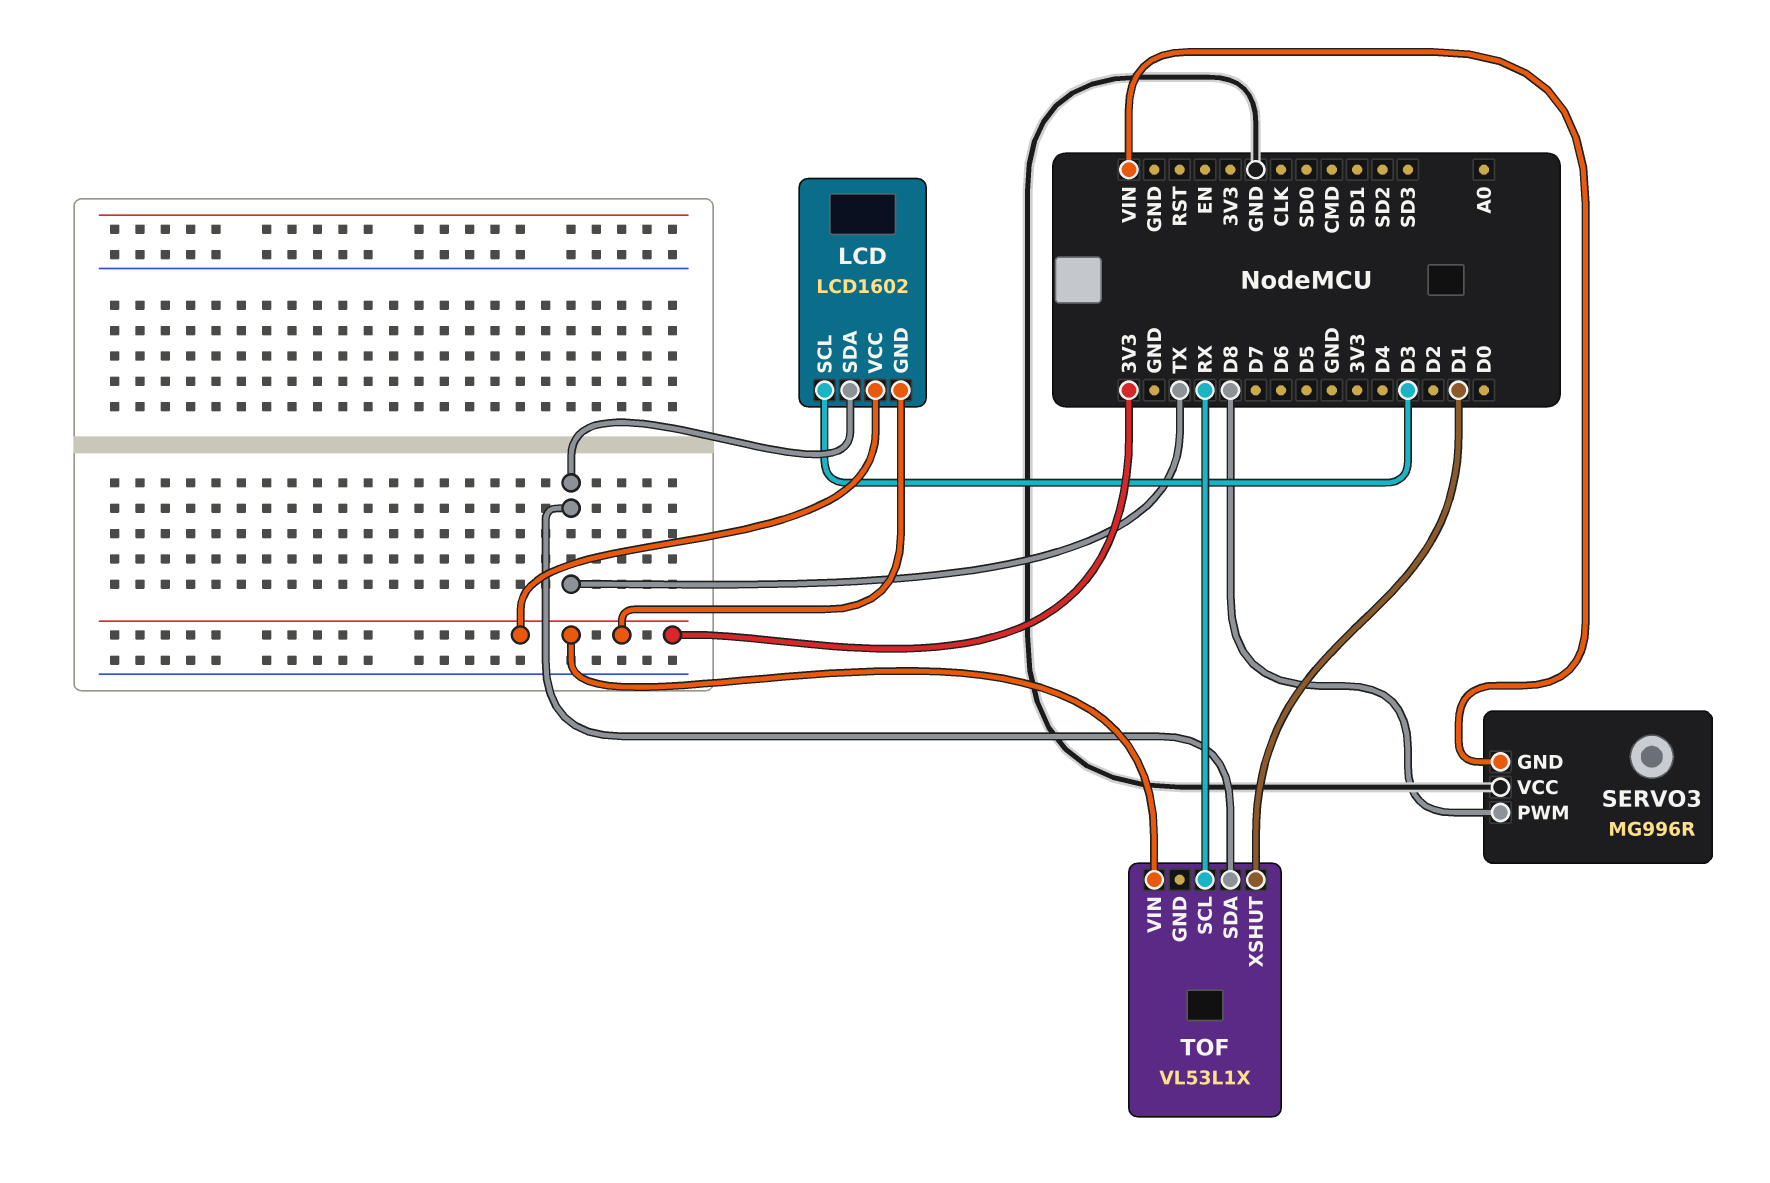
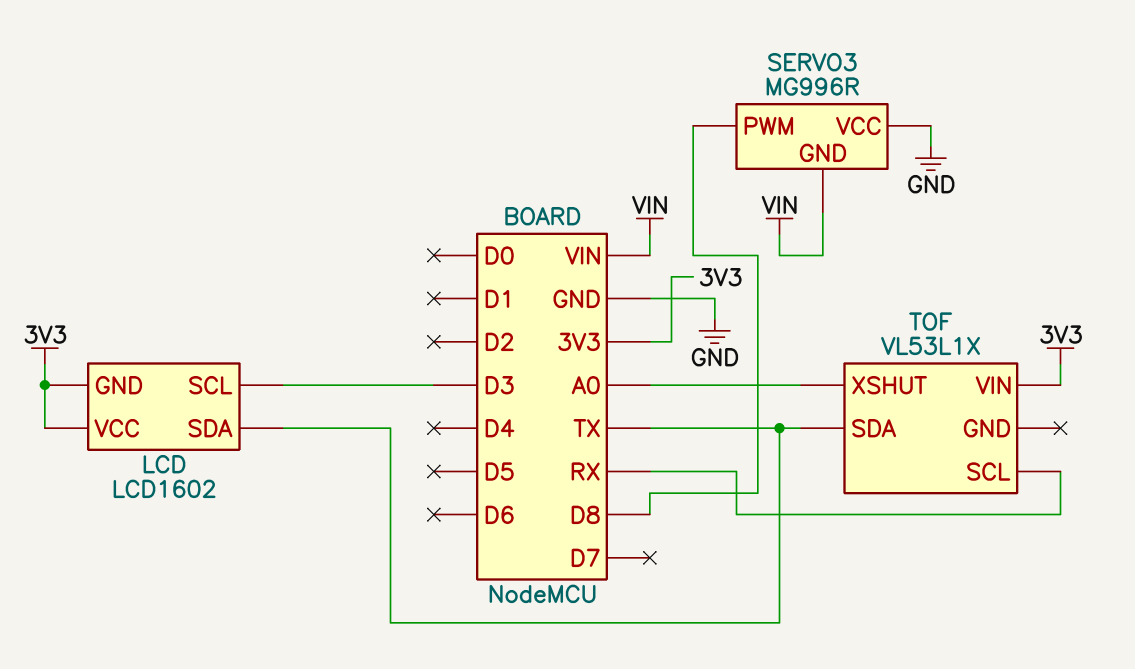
TOF pin XSHUT: D1 -> A0

